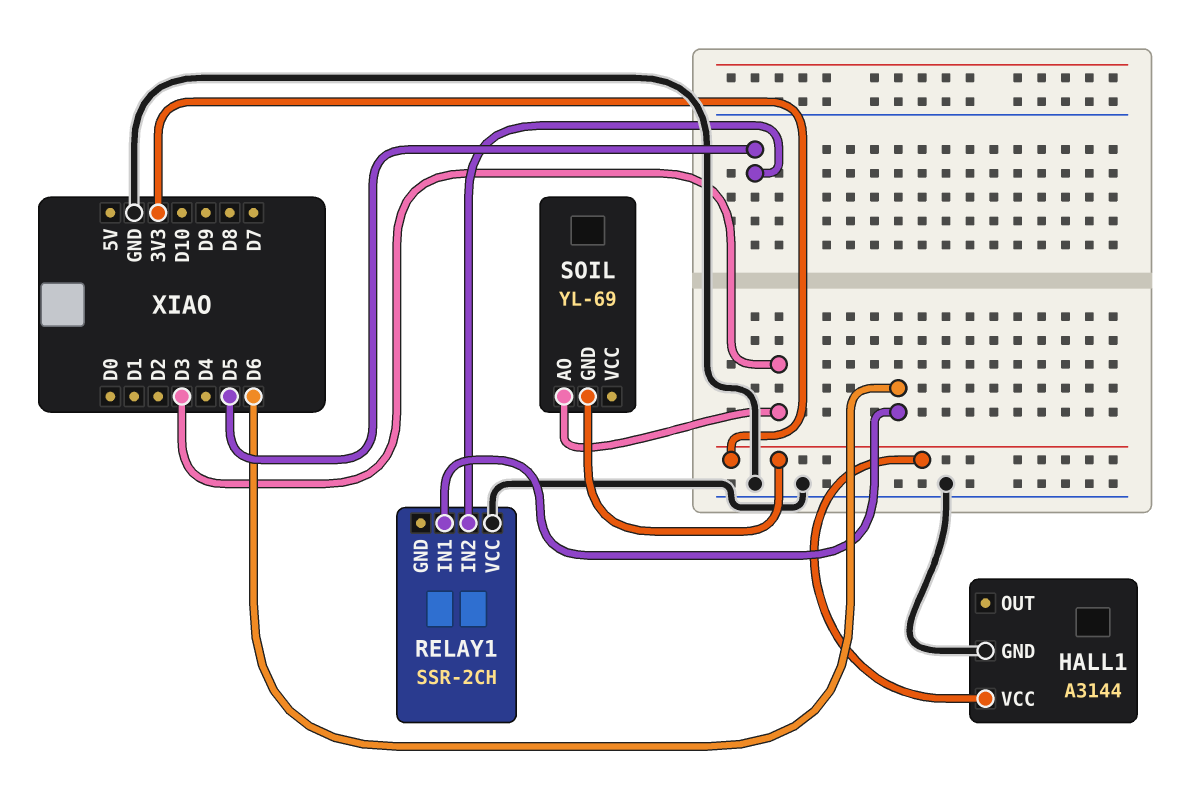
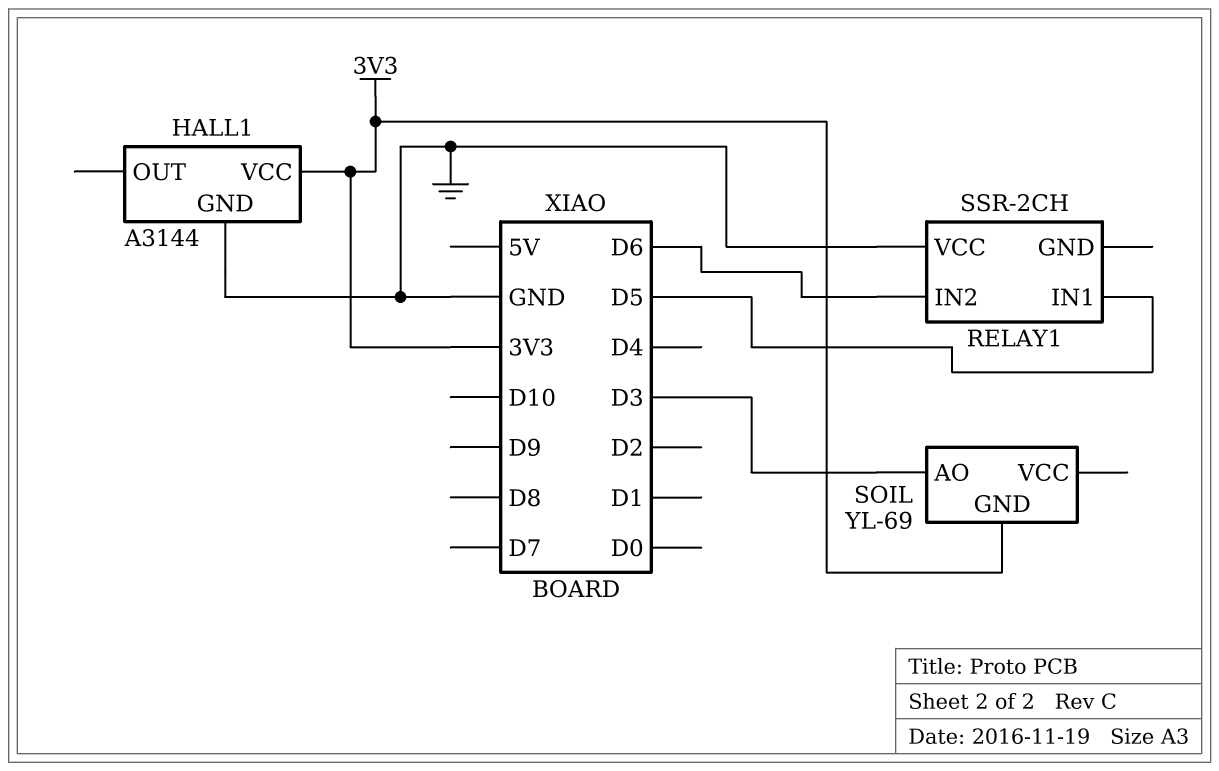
RELAY1 pin IN1: D6 -> D5
RELAY1 pin IN2: D5 -> D6

